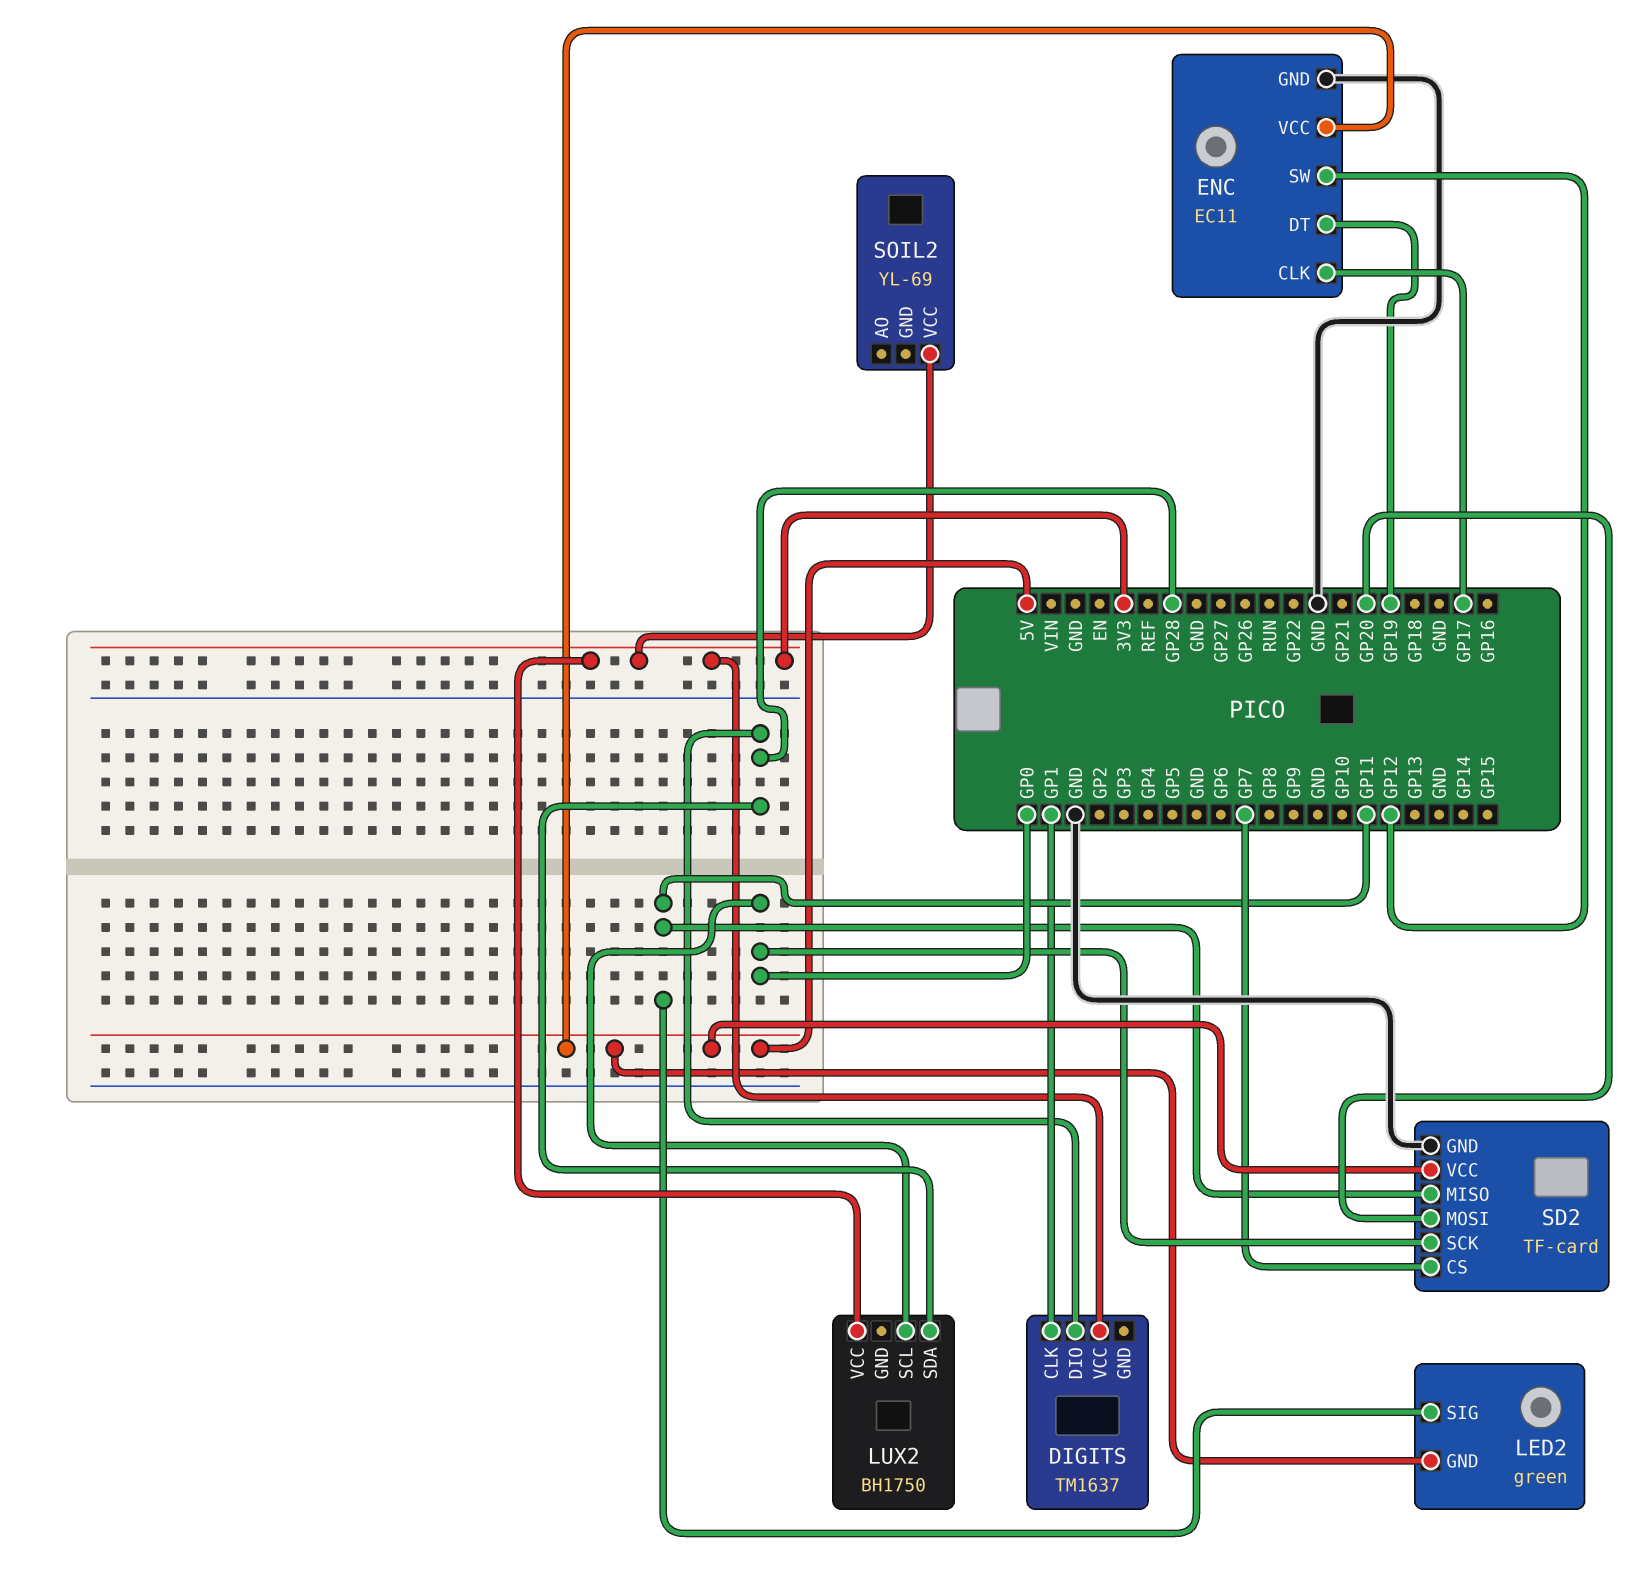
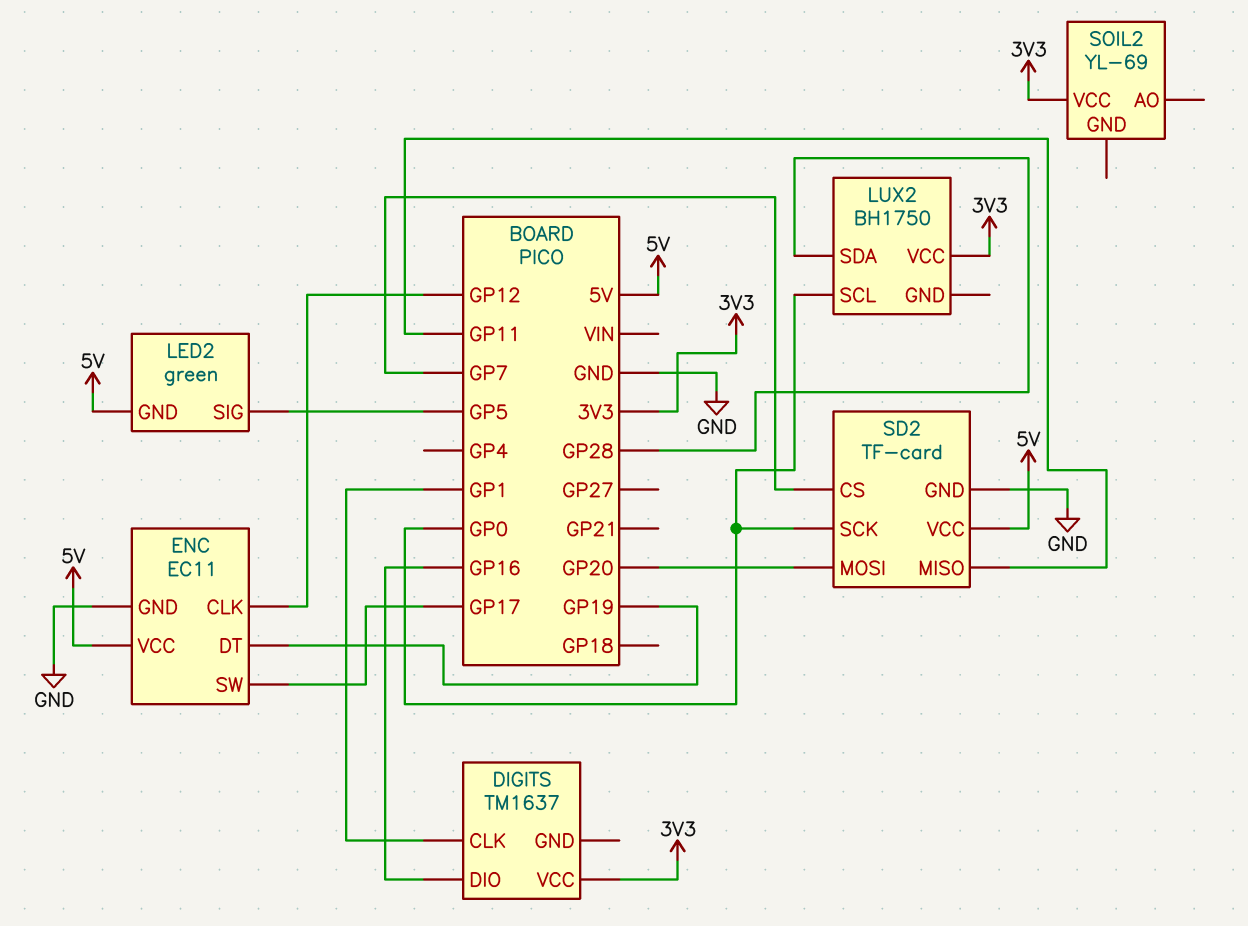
DIGITS pin DIO: GP28 -> GP16
ENC pin CLK: GP17 -> GP12
ENC pin SW: GP12 -> GP17
LED2 pin SIG: GP11 -> GP5

